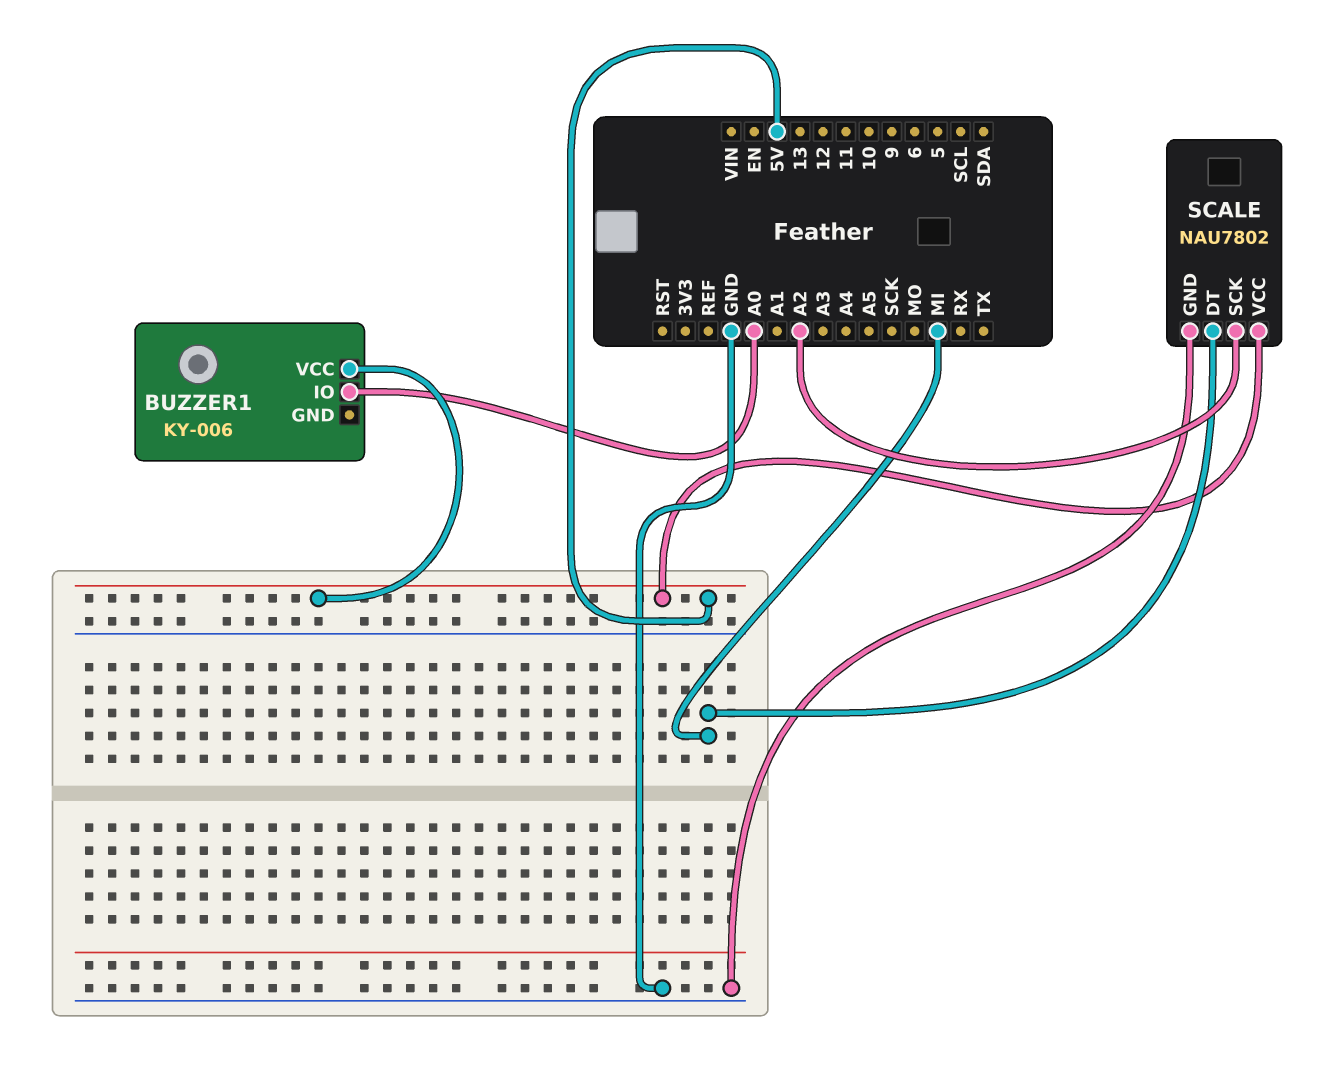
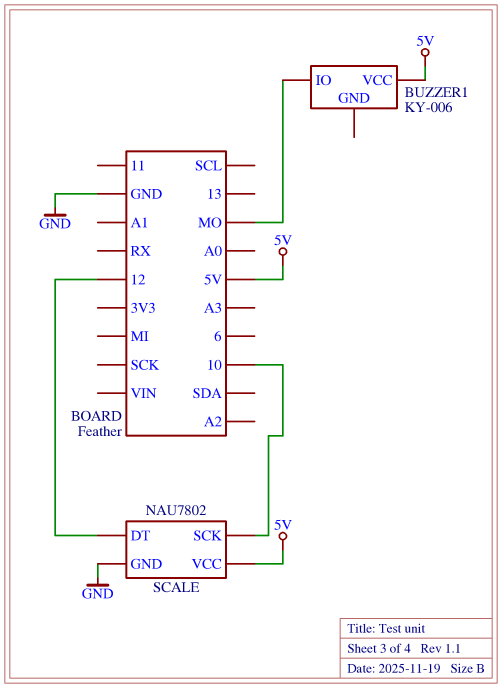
BUZZER1 pin IO: A0 -> MO
SCALE pin DT: MI -> 12
SCALE pin SCK: A2 -> 10

